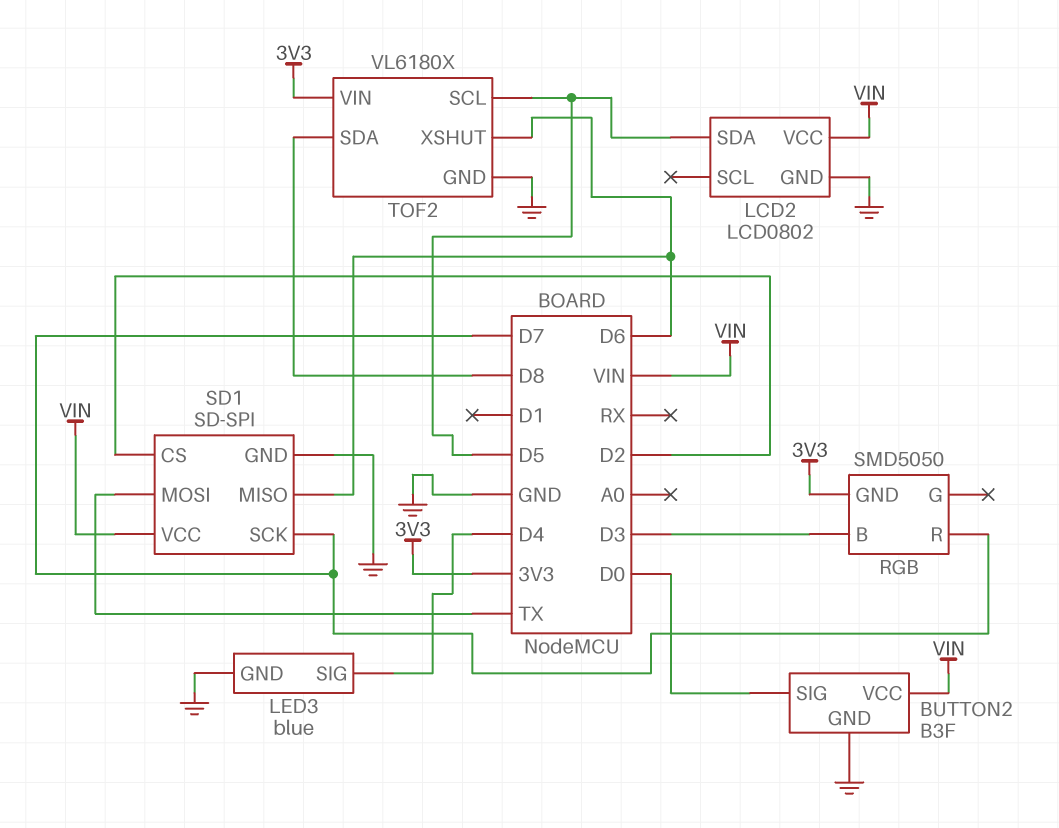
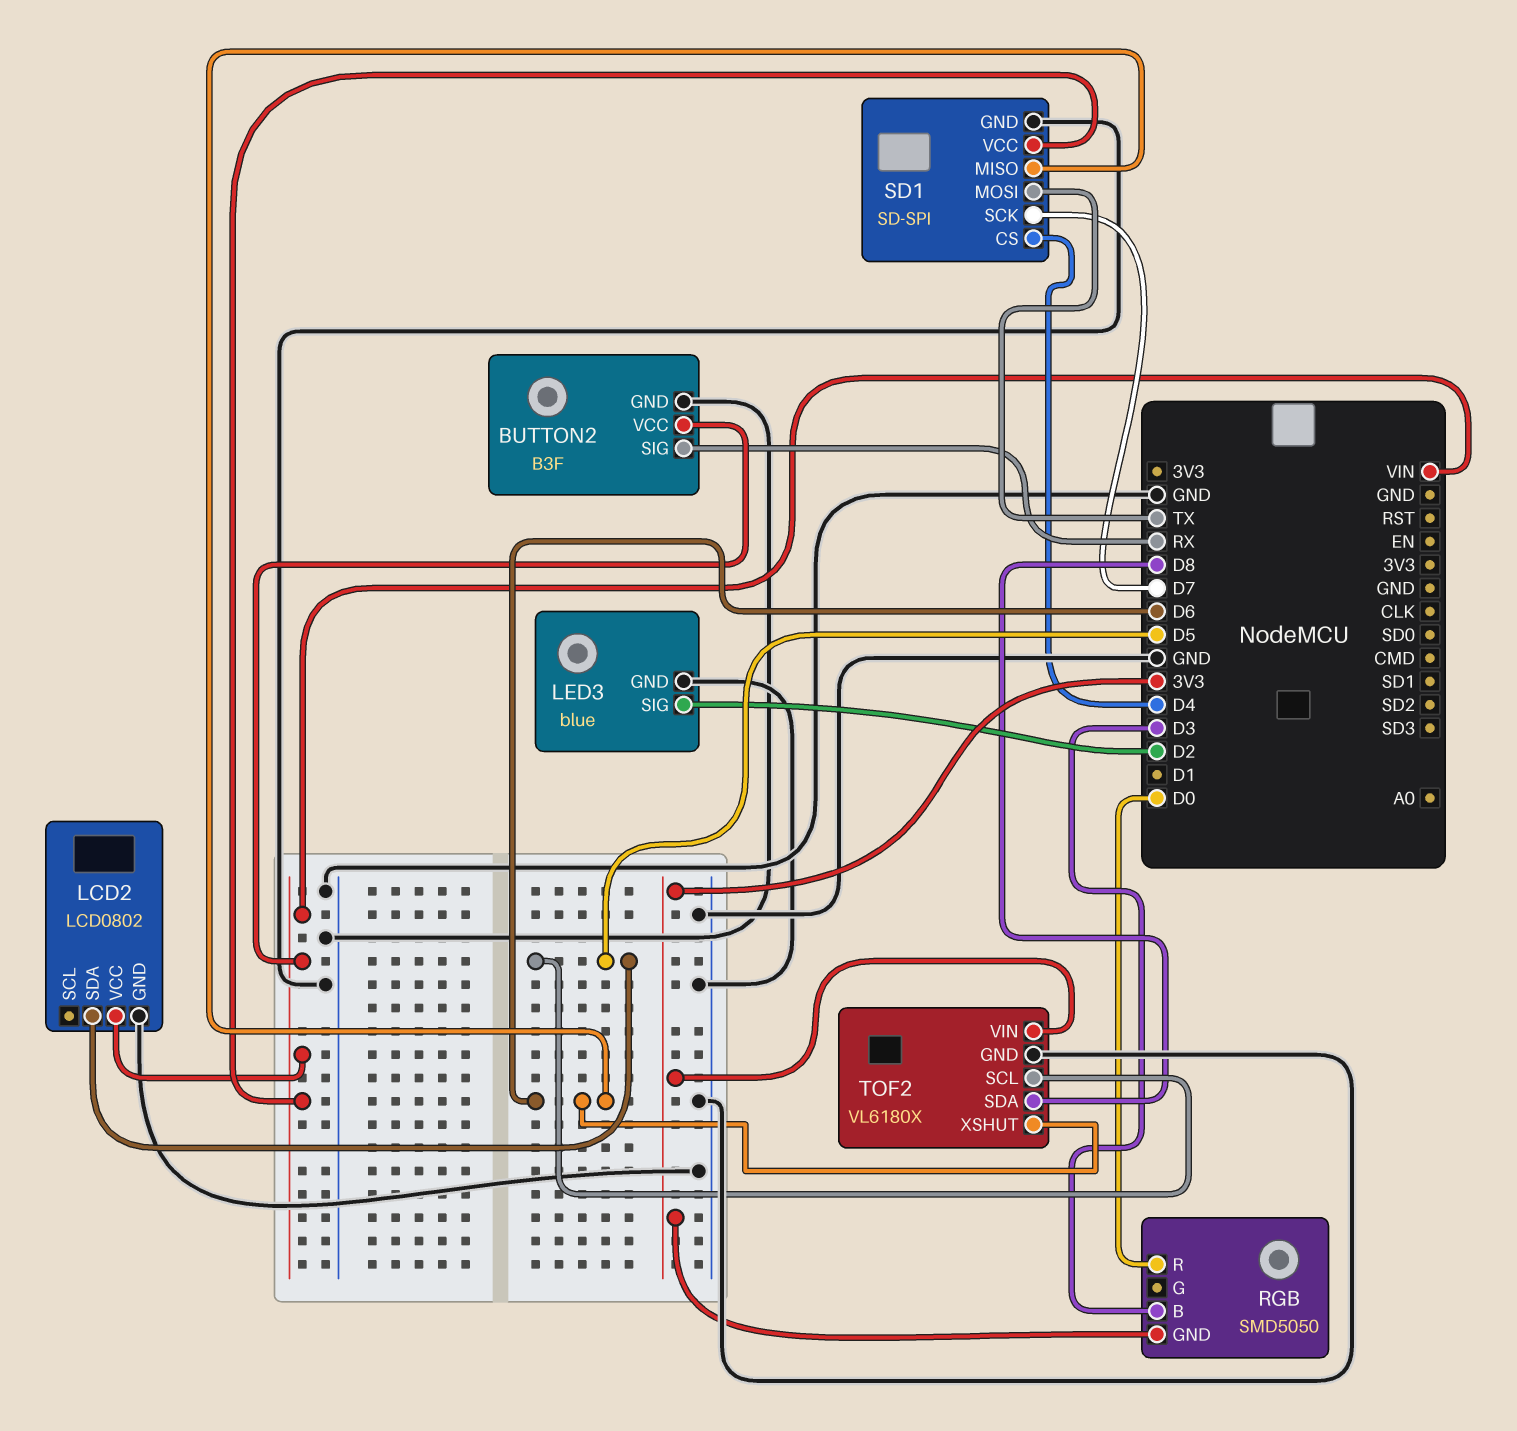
BUTTON2 pin SIG: D0 -> RX
LED3 pin SIG: D4 -> D2
RGB pin R: D7 -> D0
SD1 pin CS: D2 -> D4

